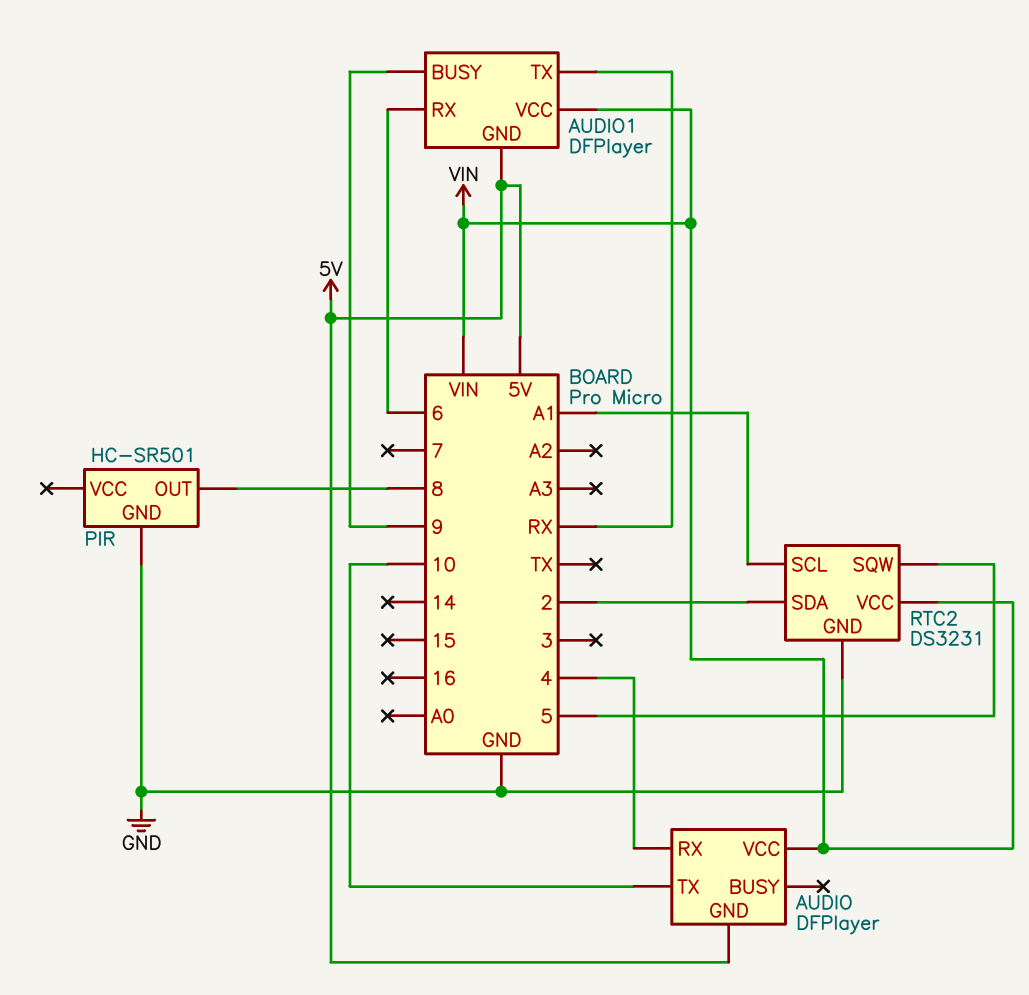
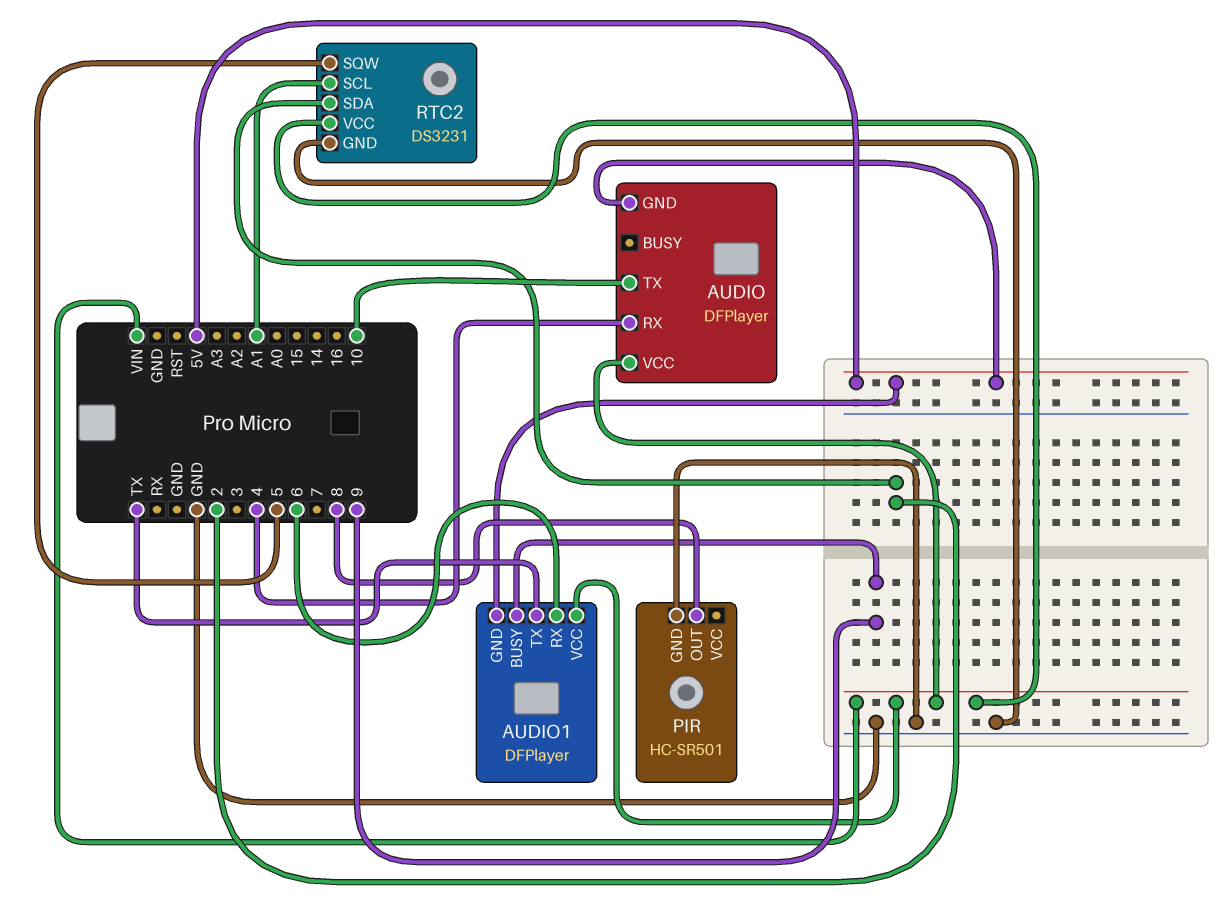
AUDIO1 pin TX: RX -> TX

